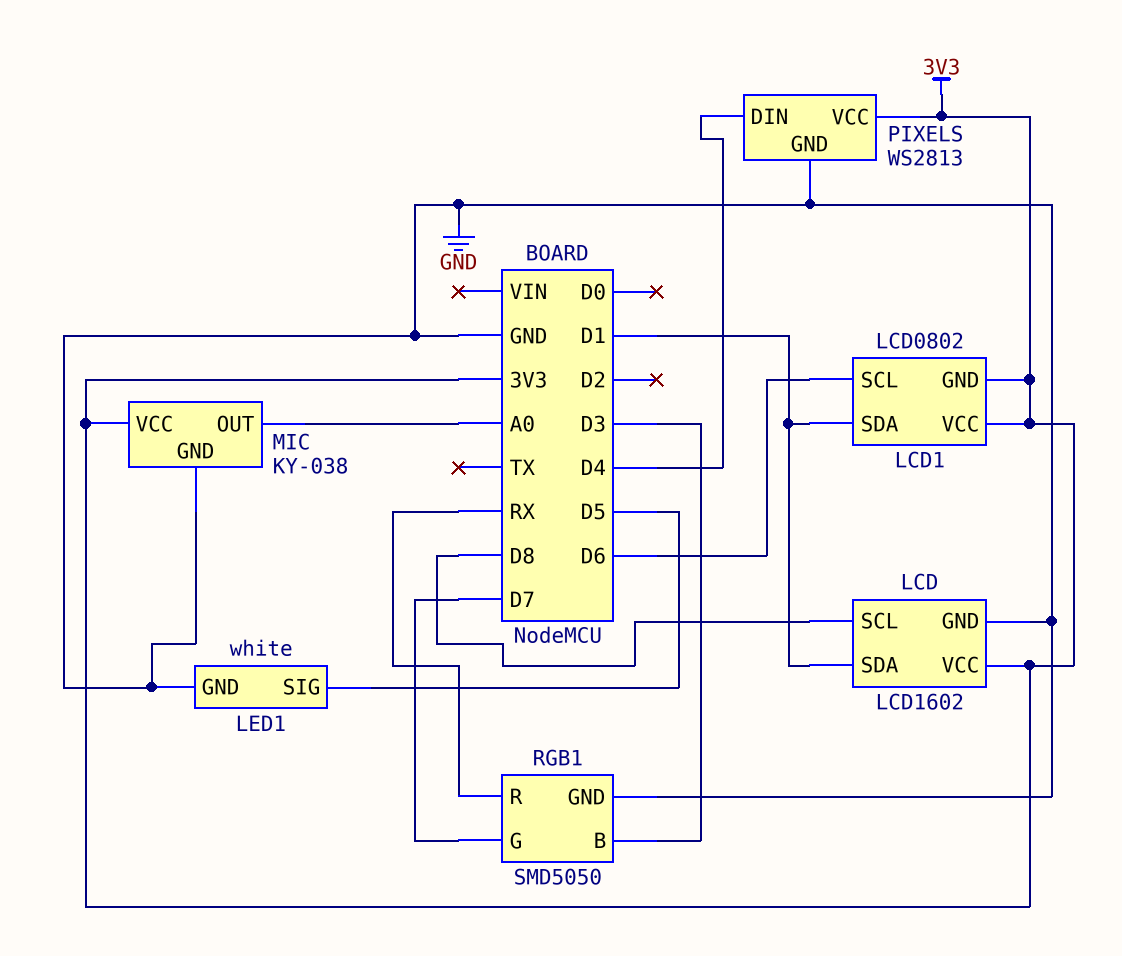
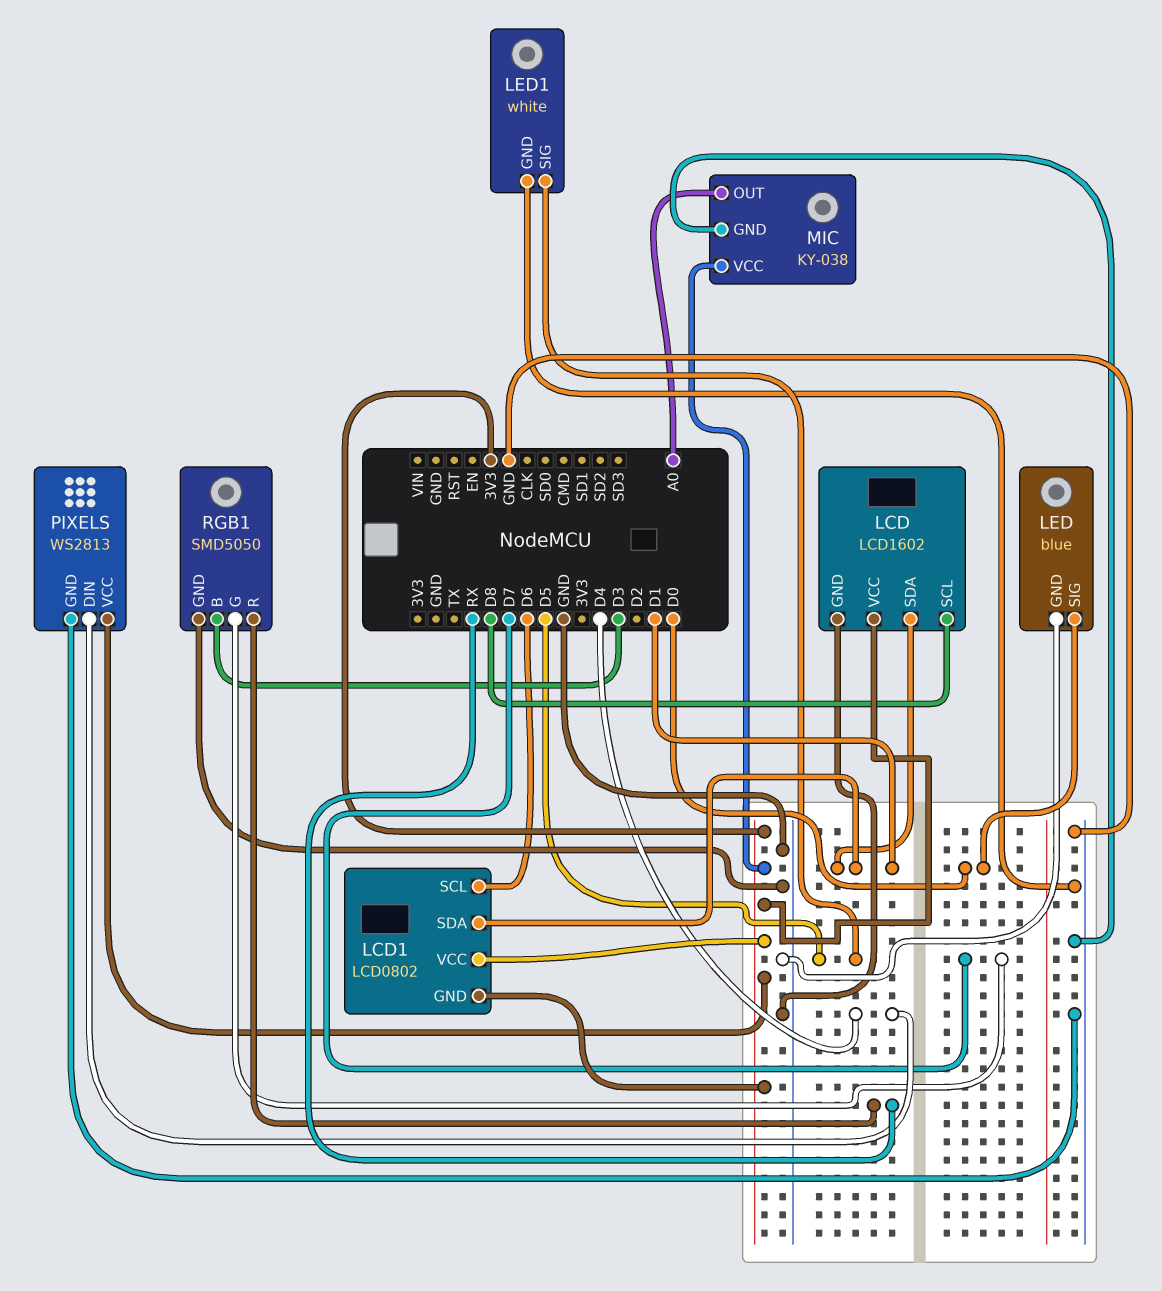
LED: none -> blue
LED pin GND: none -> GND
LED pin SIG: none -> D0

